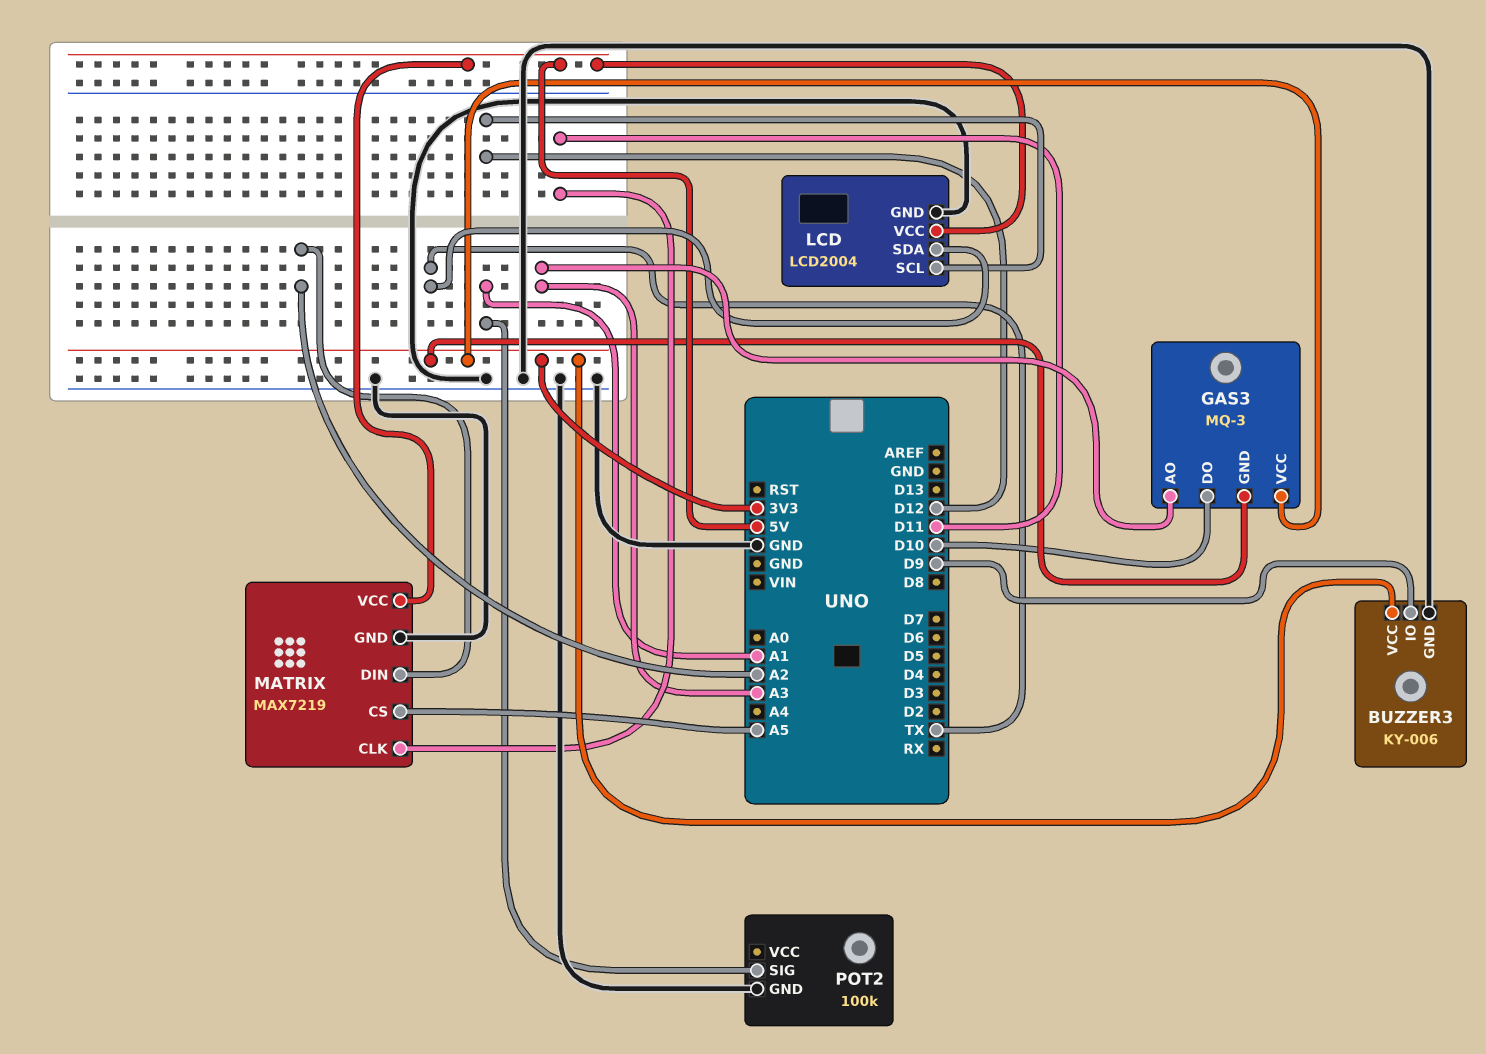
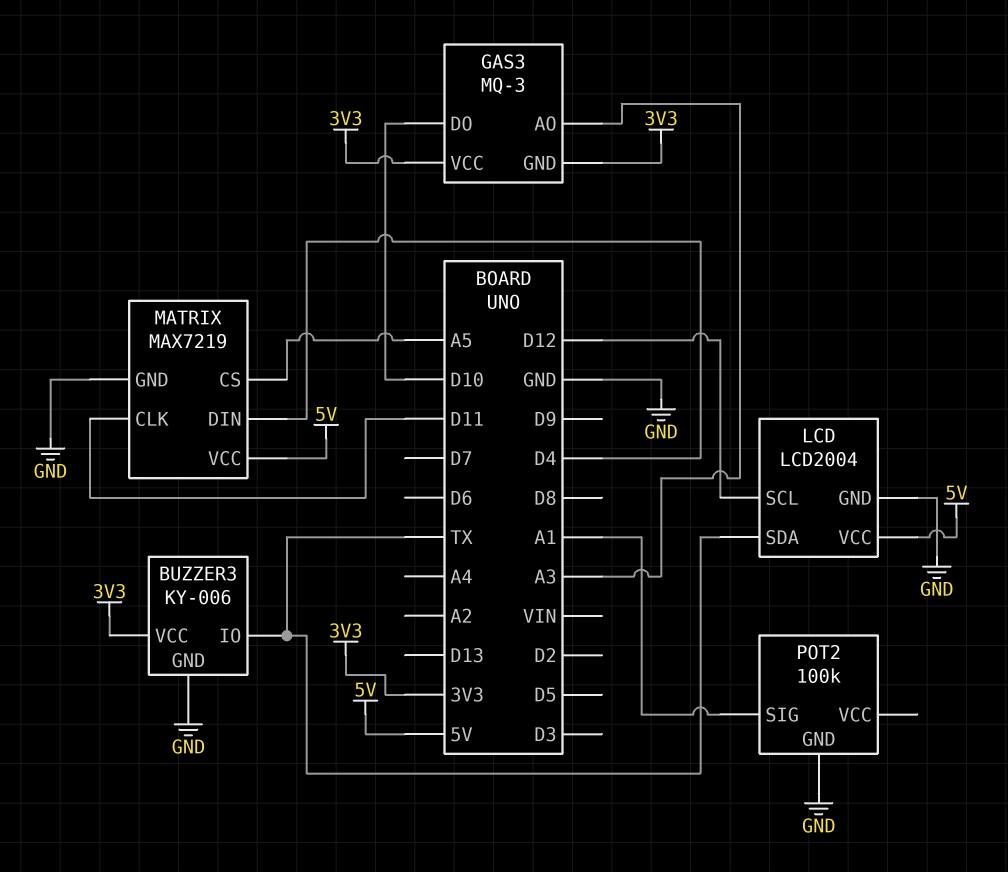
BUZZER3 pin IO: D9 -> TX
MATRIX pin DIN: A2 -> D4

